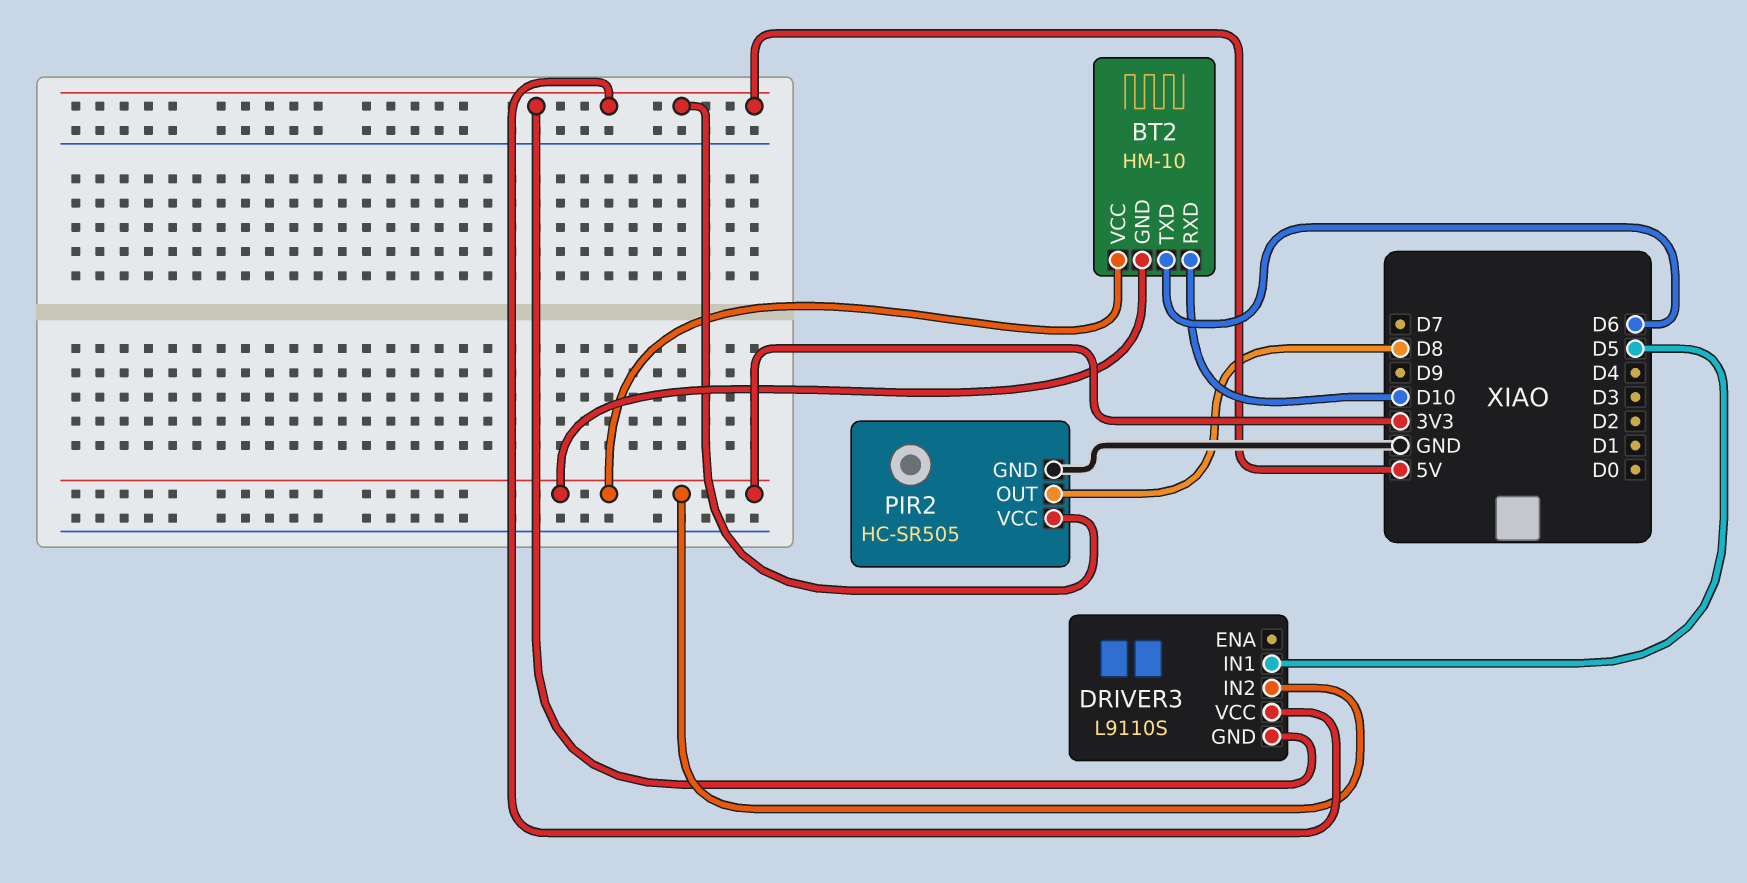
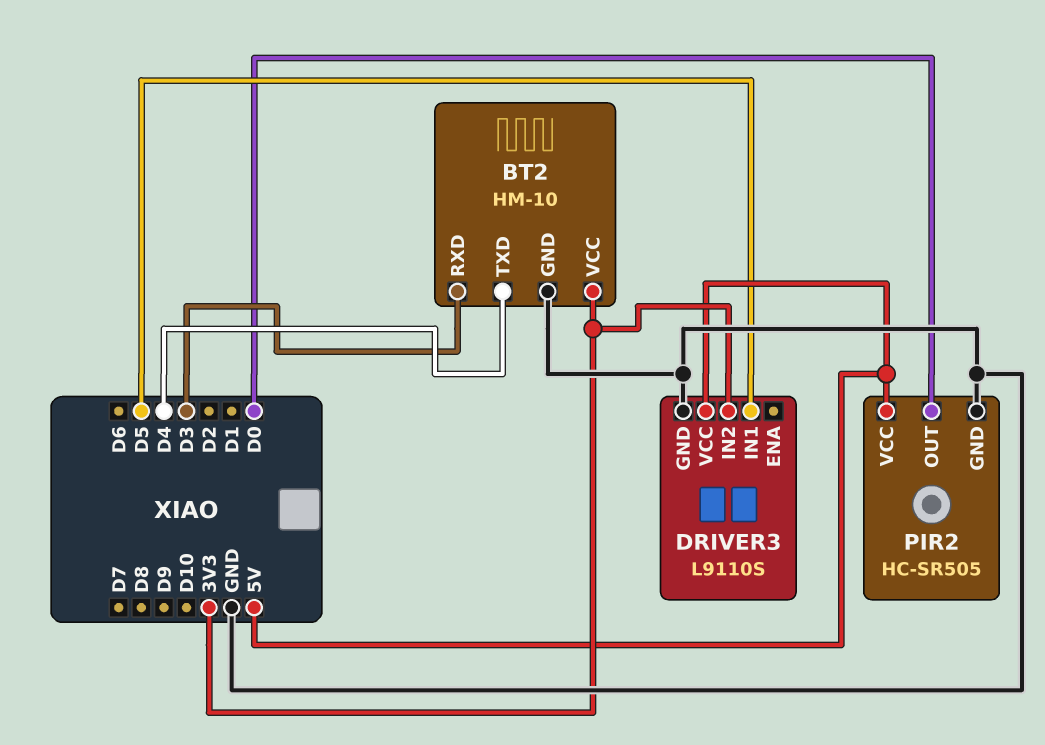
BT2 pin GND: 3V3 -> GND
BT2 pin RXD: D10 -> D3
BT2 pin TXD: D6 -> D4
DRIVER3 pin GND: 5V -> GND
PIR2 pin OUT: D8 -> D0

